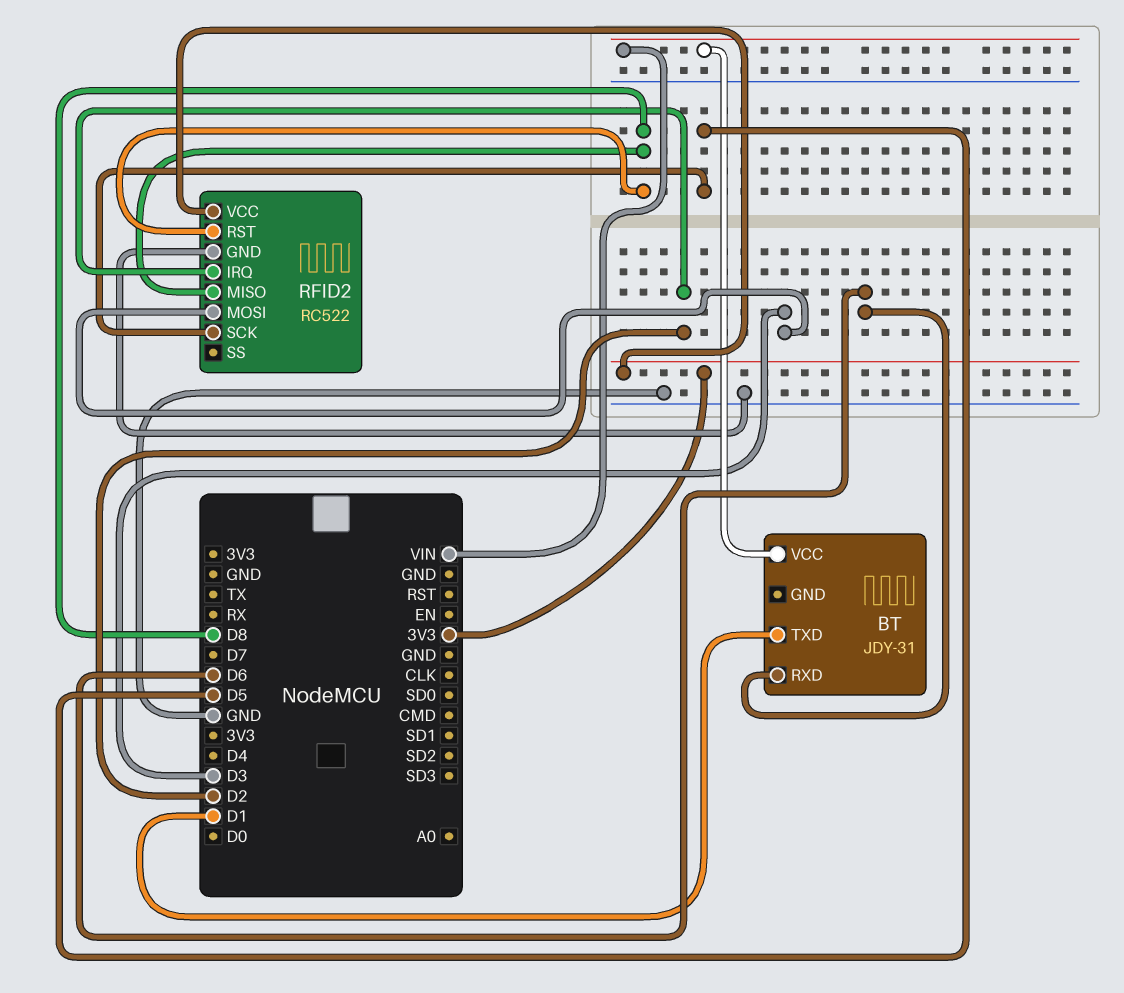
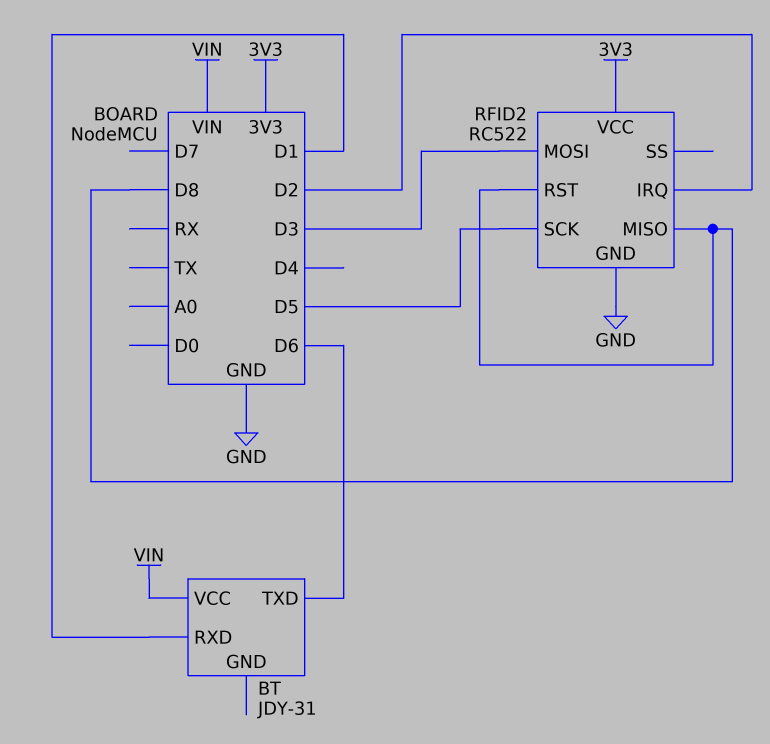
BT pin RXD: D6 -> D1
BT pin TXD: D1 -> D6

